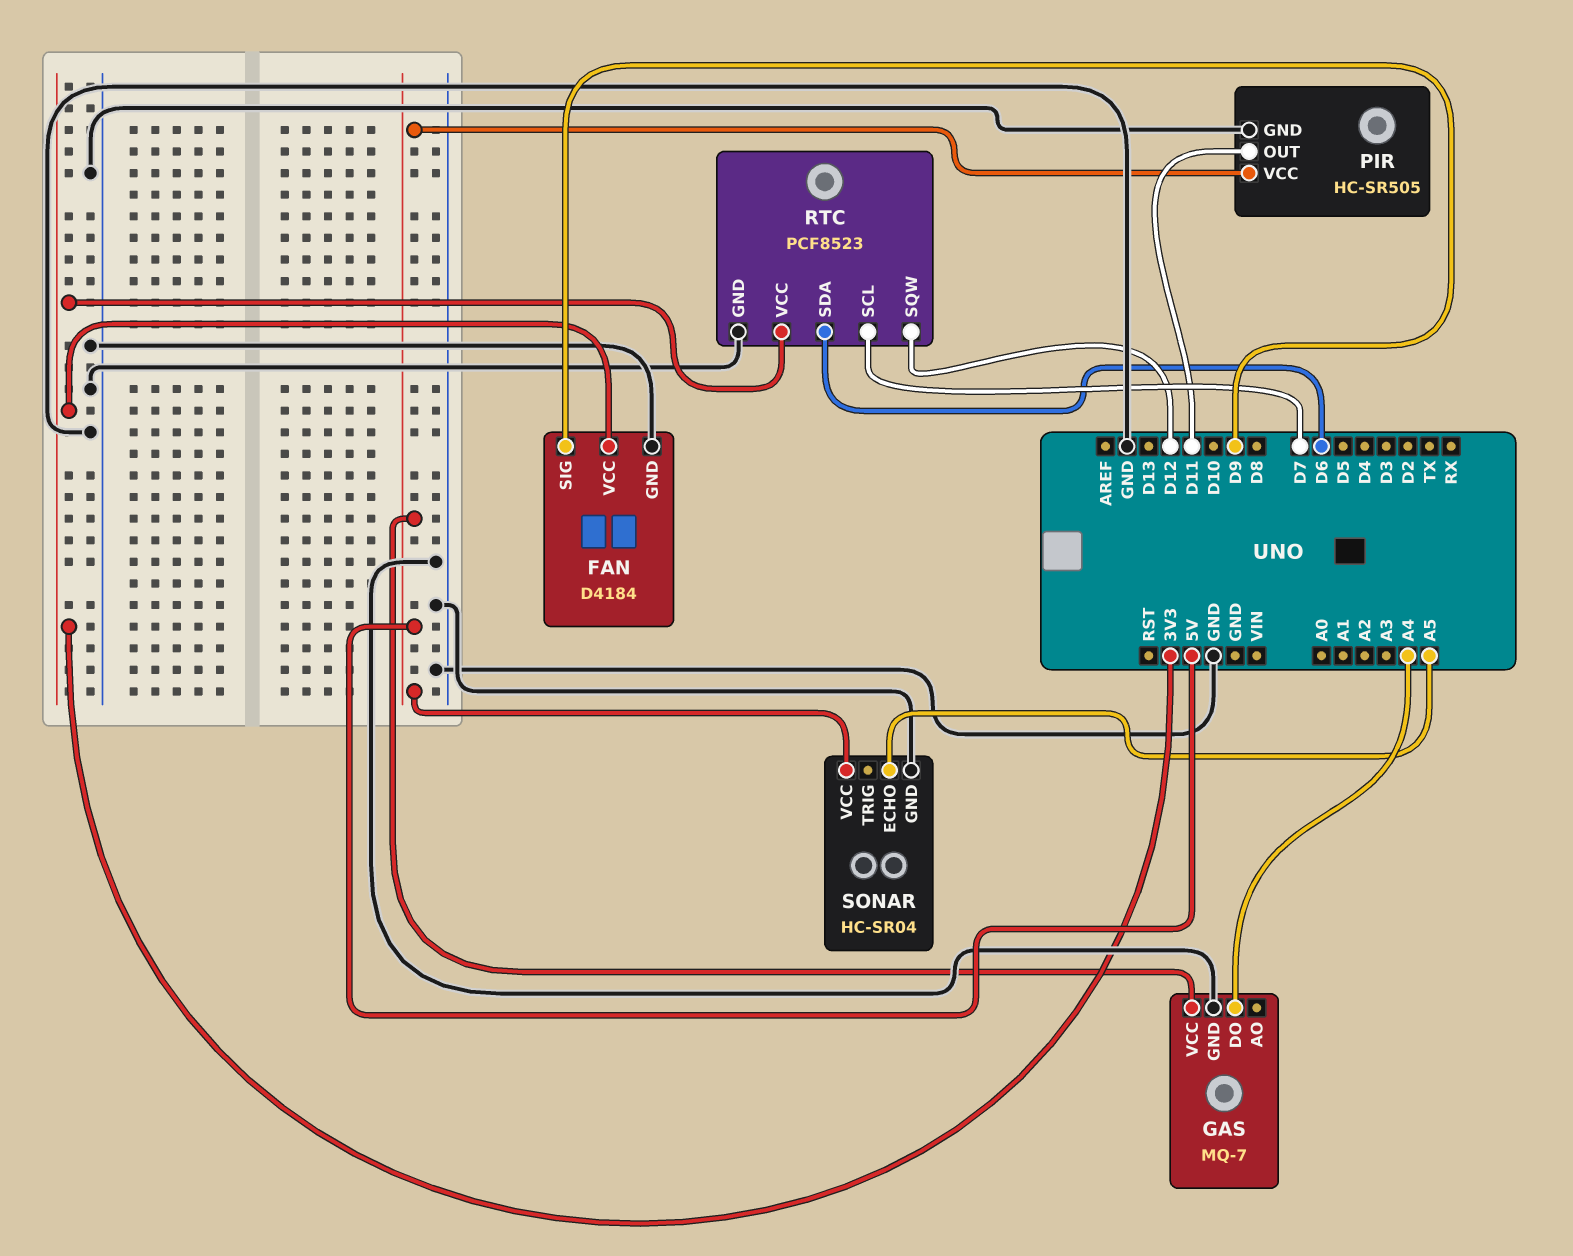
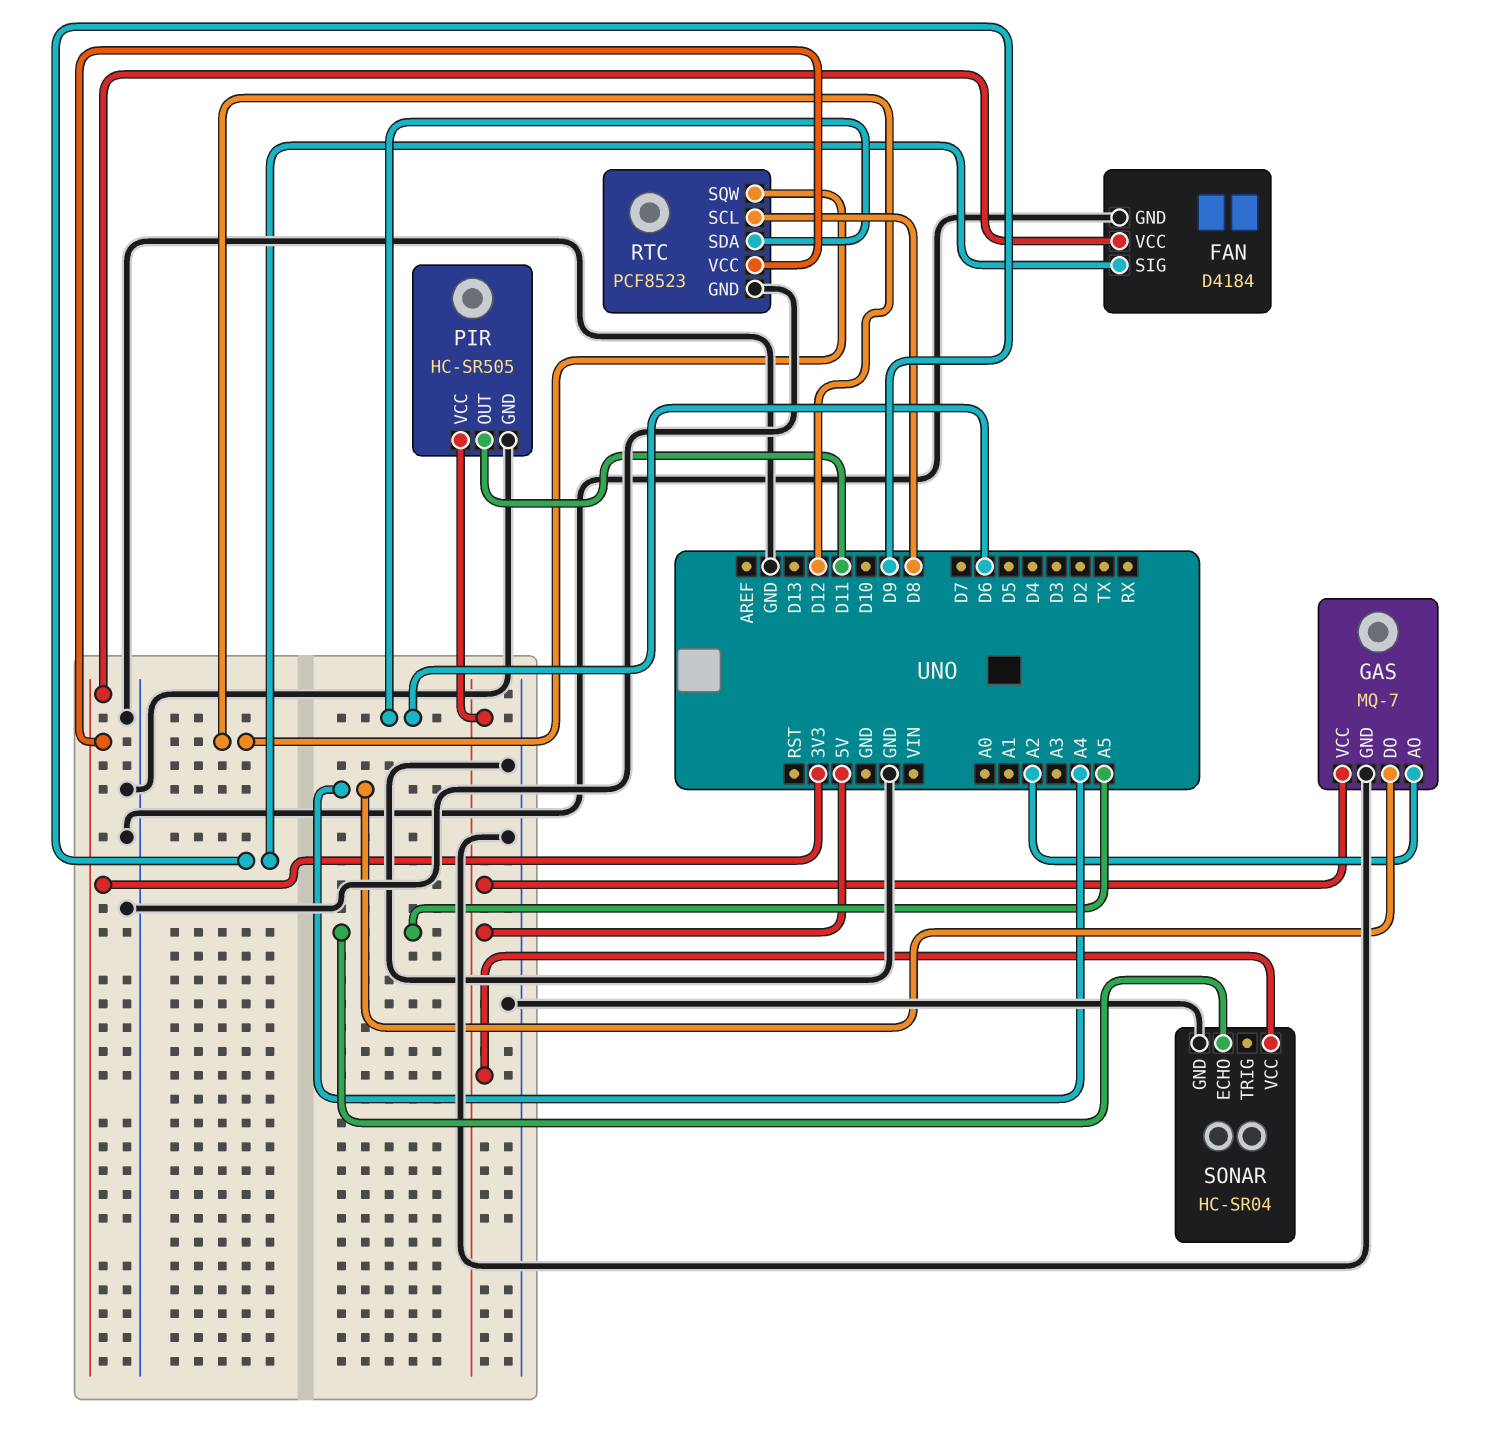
GAS pin AO: none -> A2
RTC pin SCL: D7 -> D8

